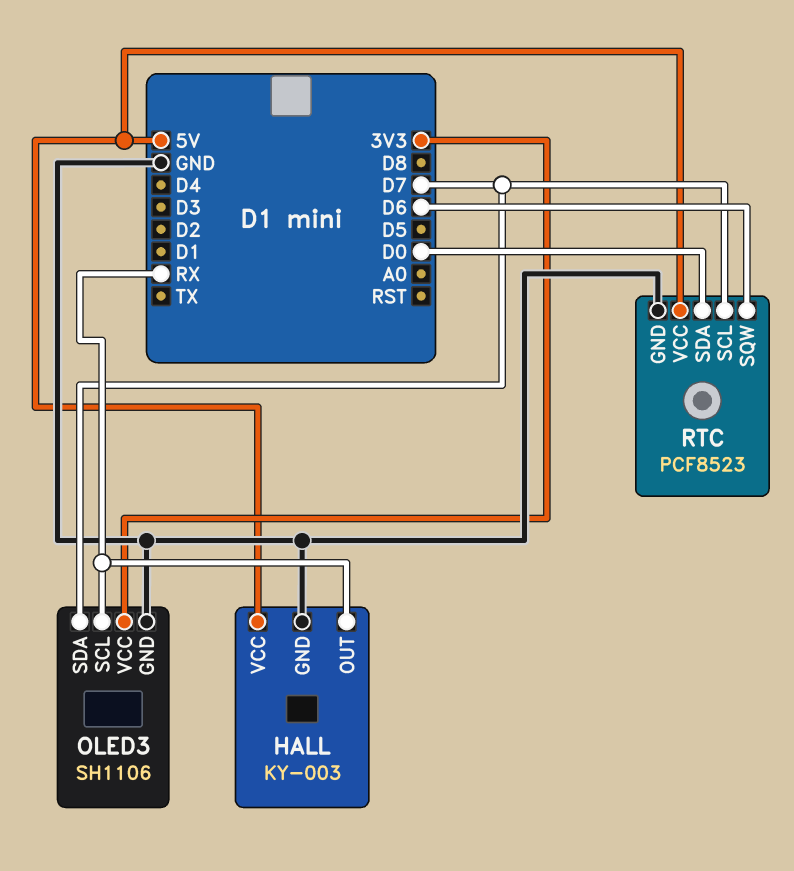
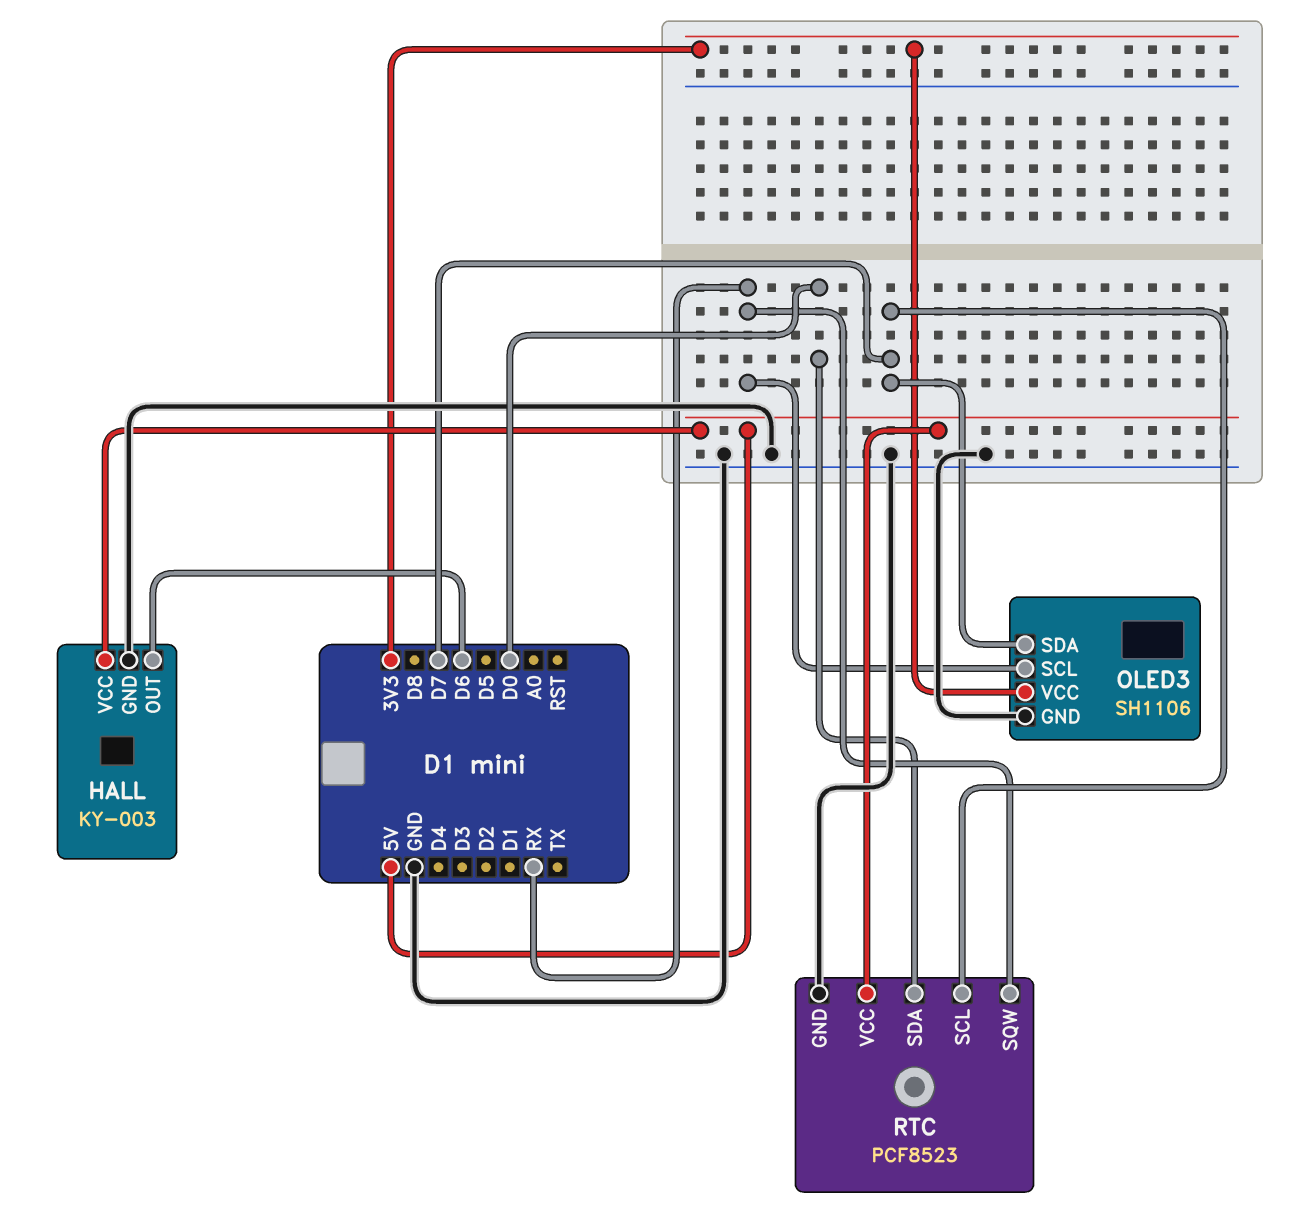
HALL pin OUT: RX -> D6
RTC pin SQW: D6 -> RX

